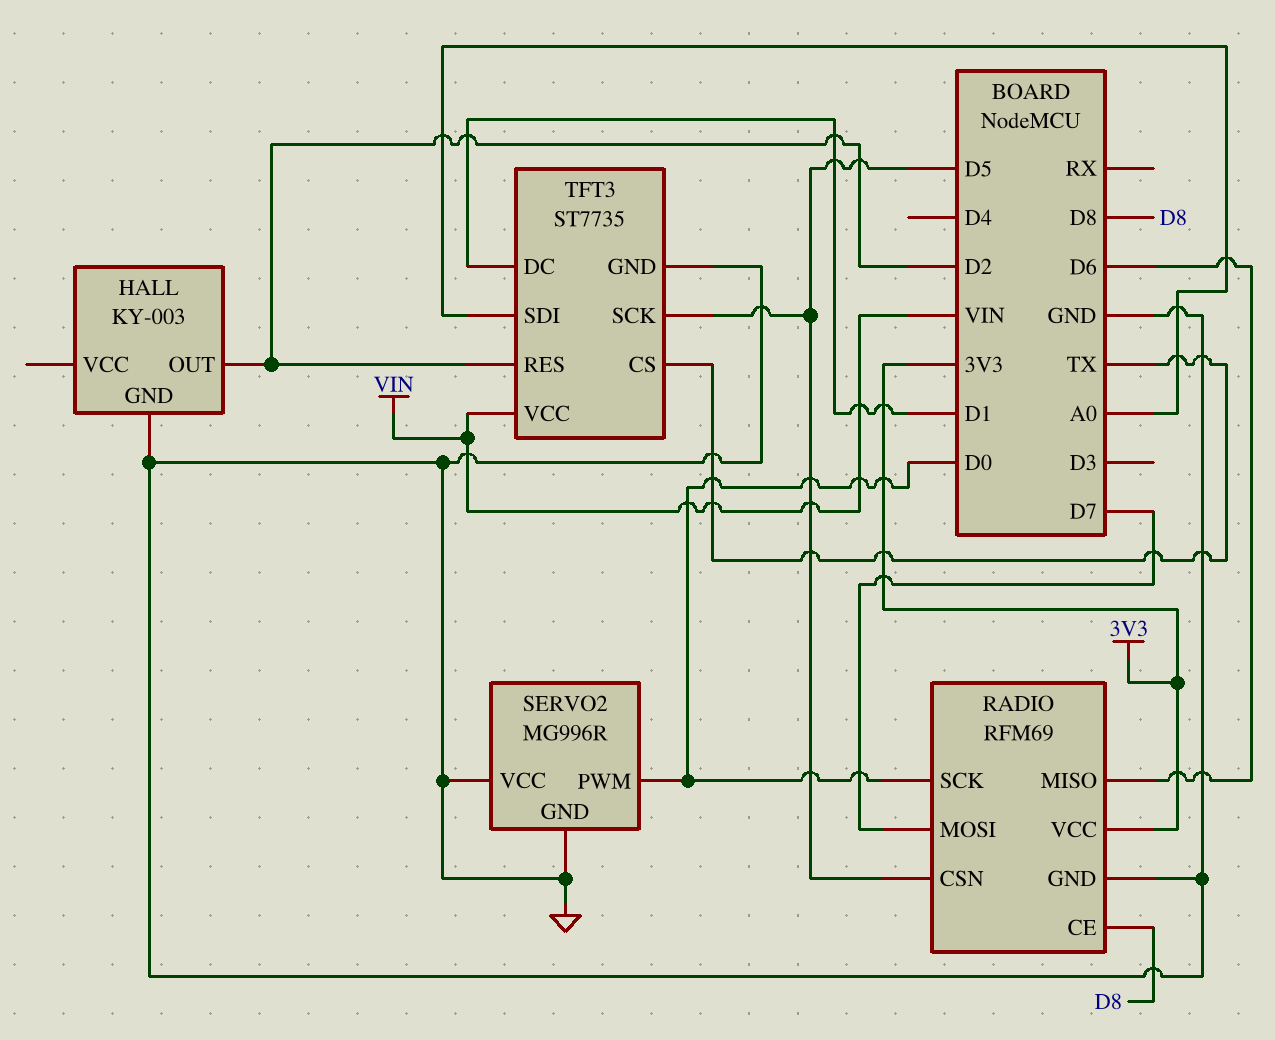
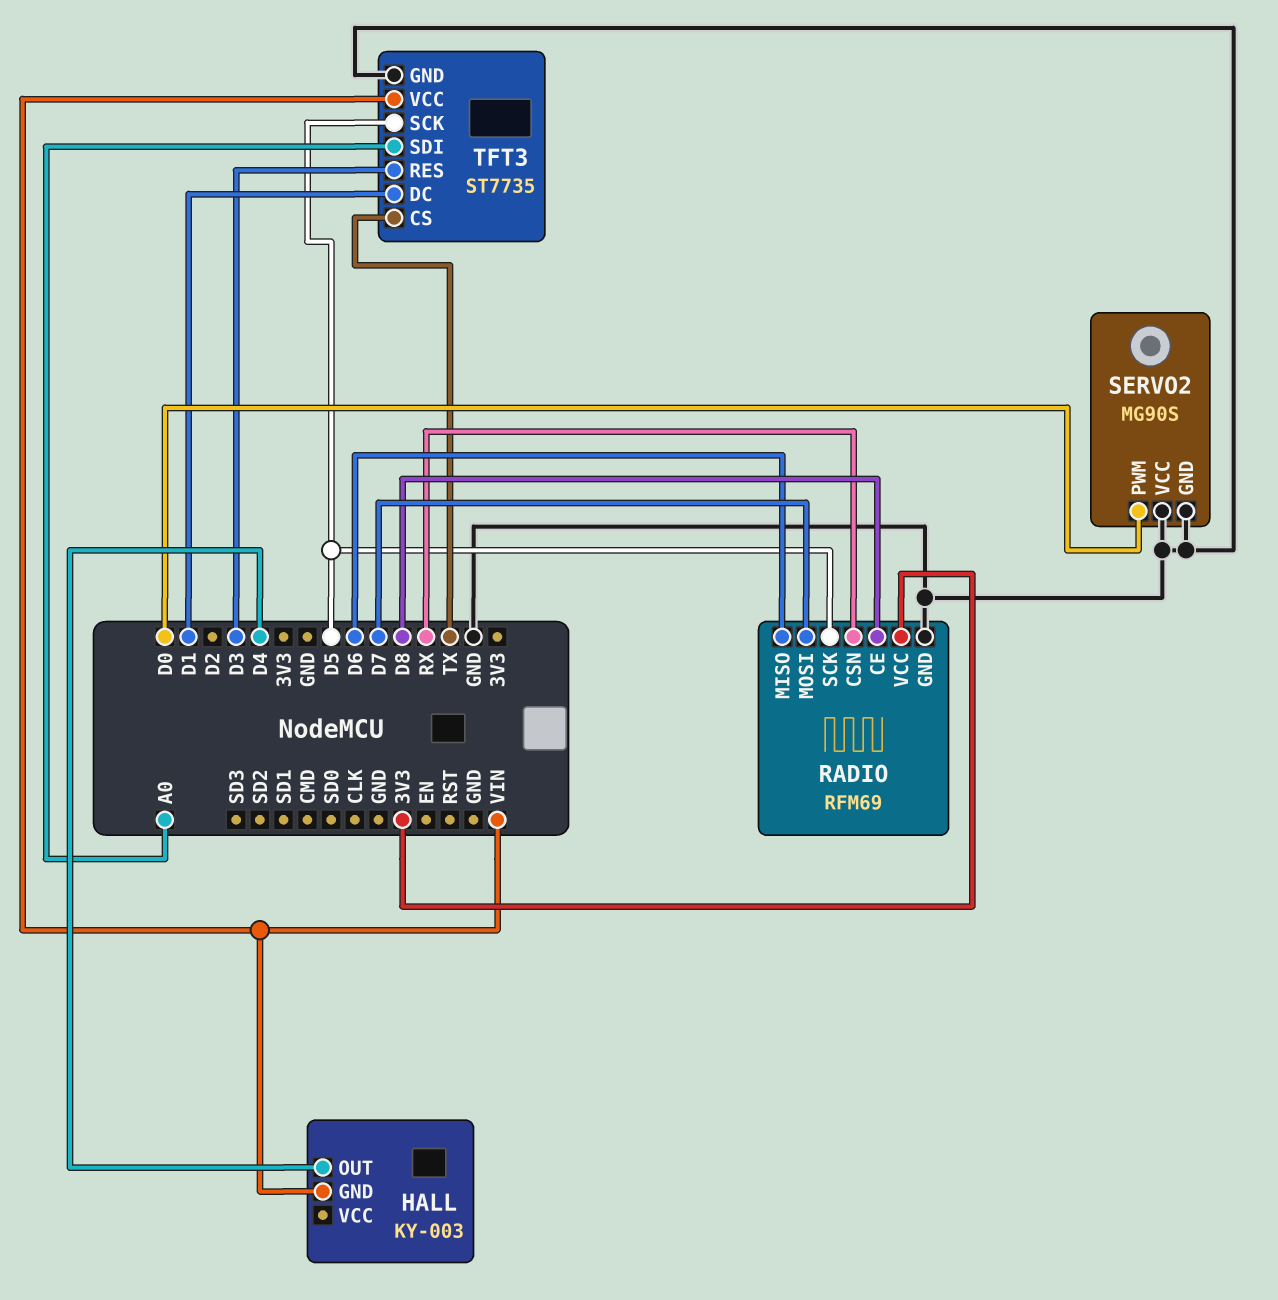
HALL pin GND: GND -> VIN
HALL pin OUT: D2 -> D4
RADIO pin CSN: D5 -> RX
RADIO pin SCK: D0 -> D5
SERVO2: MG996R -> MG90S
TFT3 pin RES: D2 -> D3

